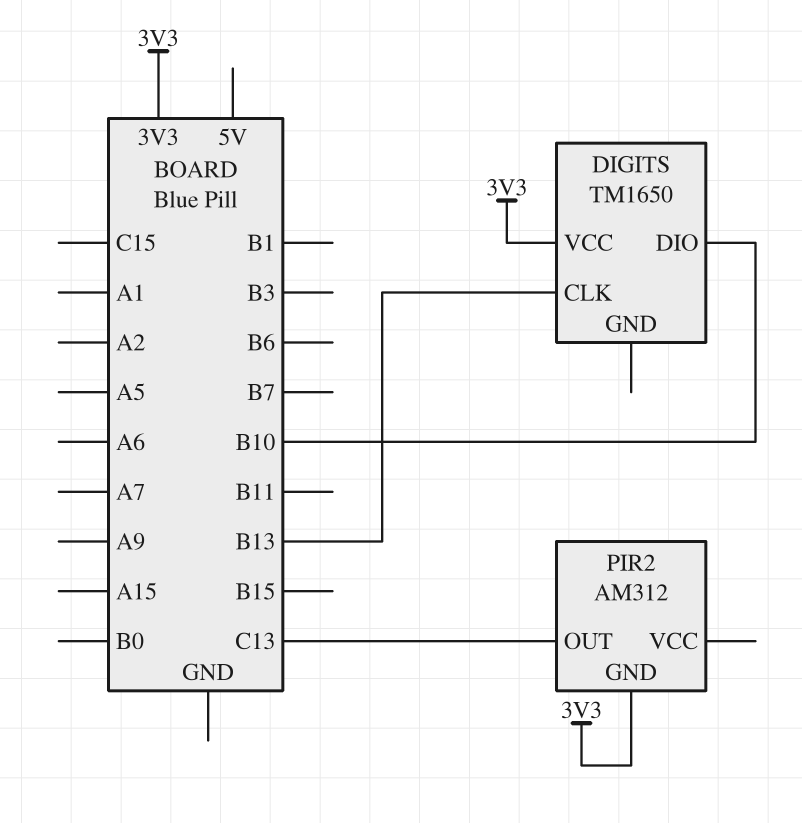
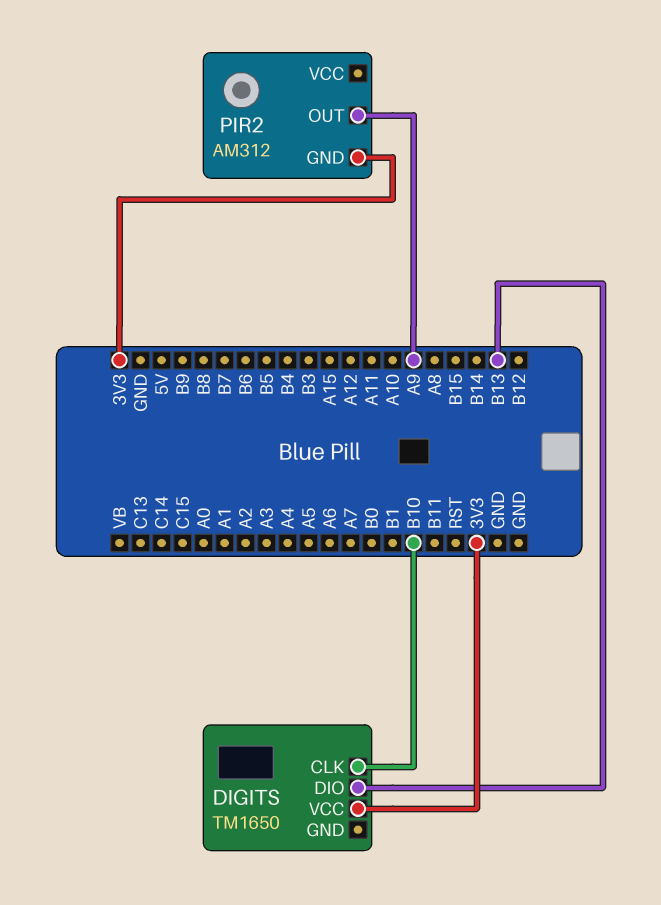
DIGITS pin CLK: B13 -> B10
DIGITS pin DIO: B10 -> B13
PIR2 pin OUT: C13 -> A9

